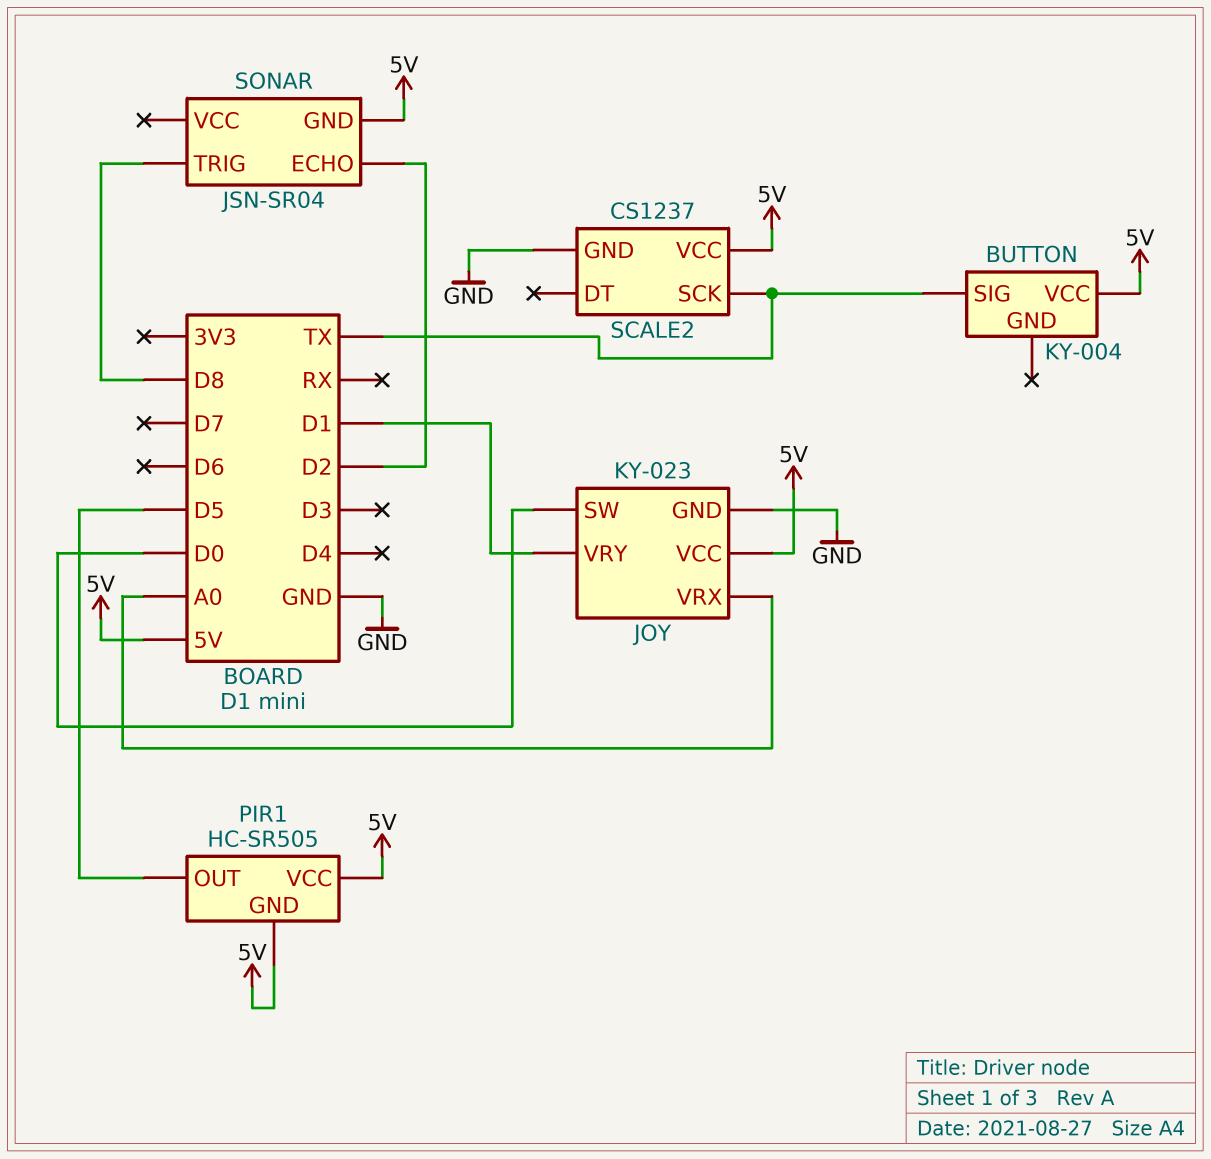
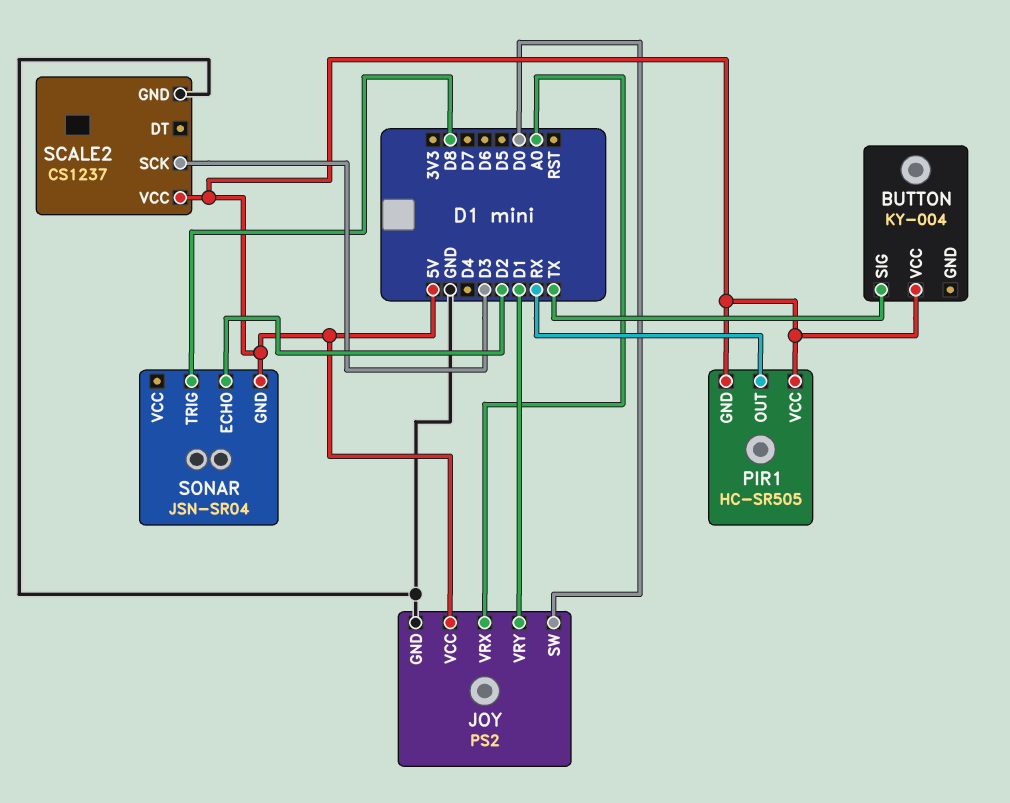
JOY: KY-023 -> PS2
PIR1 pin OUT: D5 -> RX
SCALE2 pin SCK: TX -> D3

